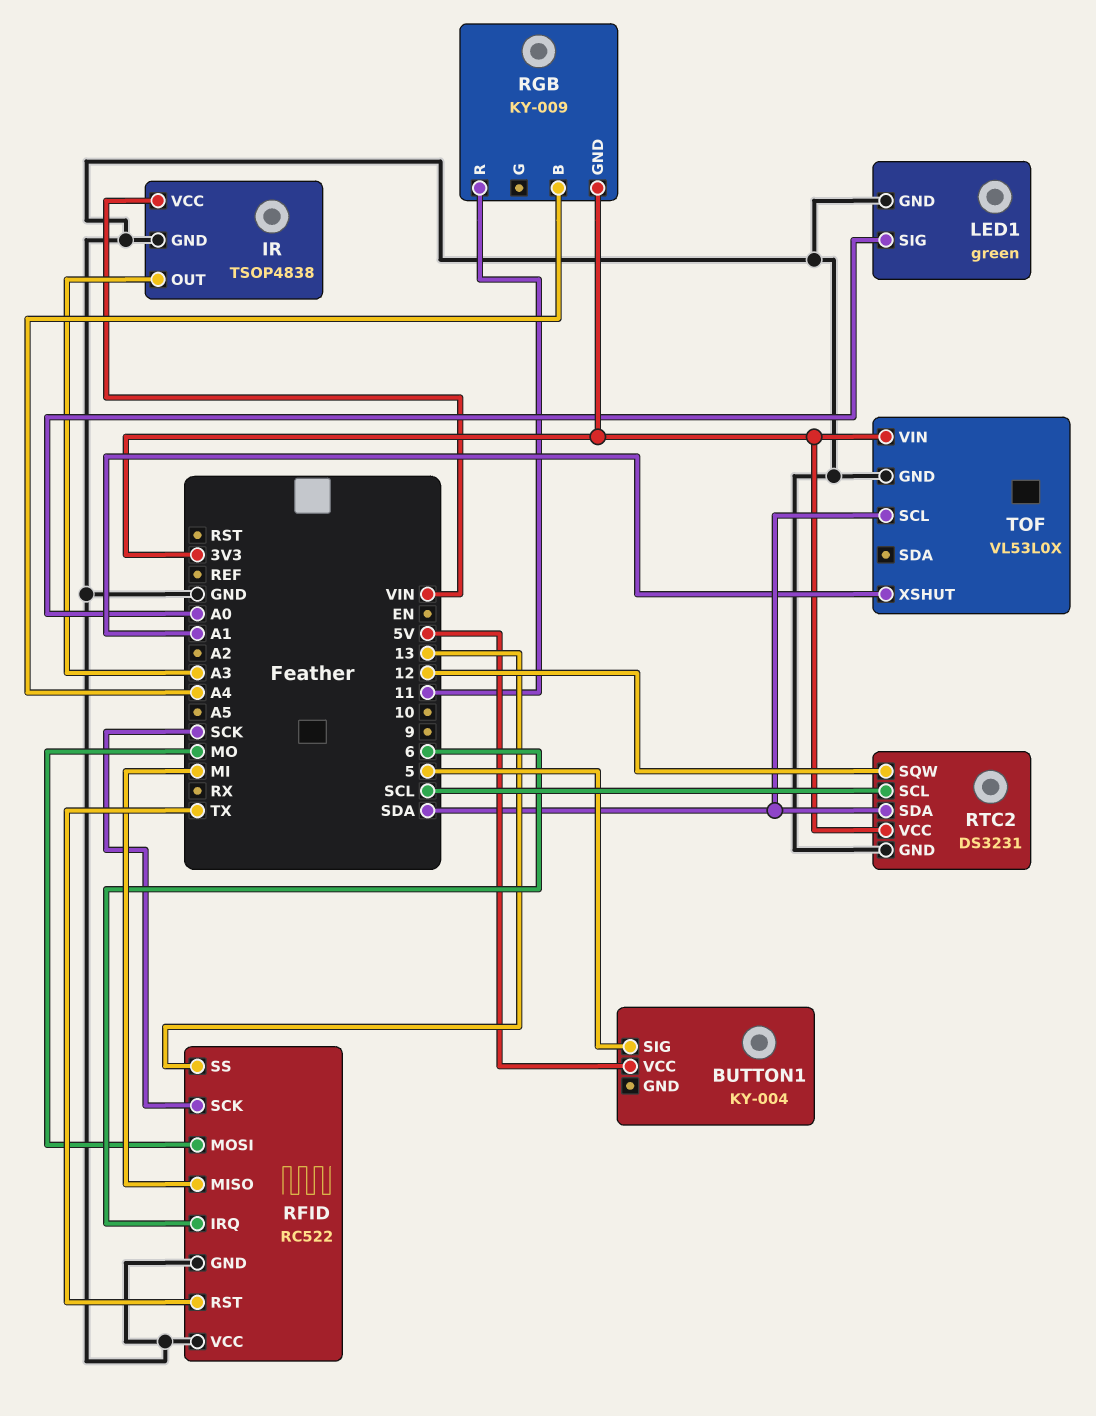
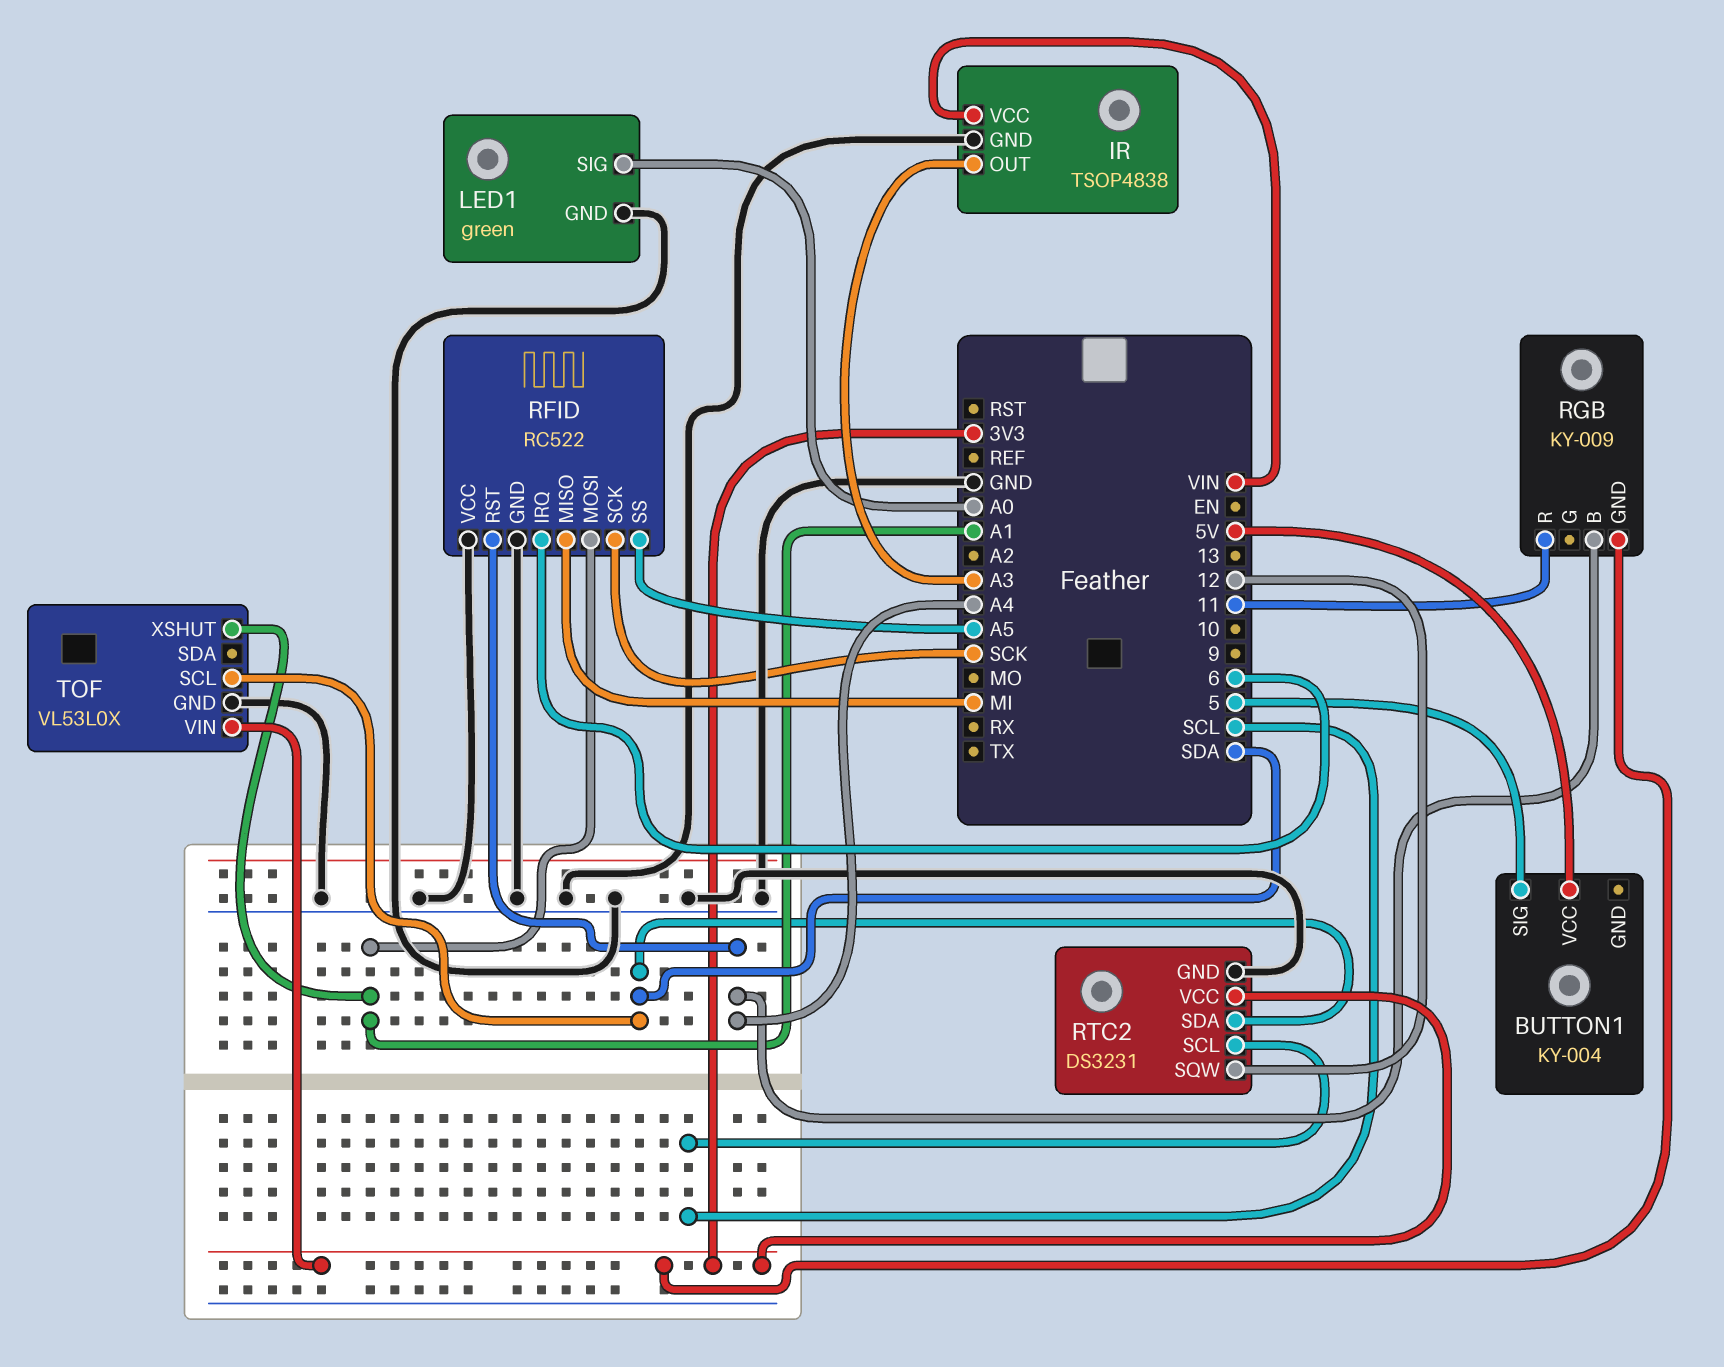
RFID pin MOSI: MO -> A1
RFID pin RST: TX -> A4
RFID pin SS: 13 -> A5

